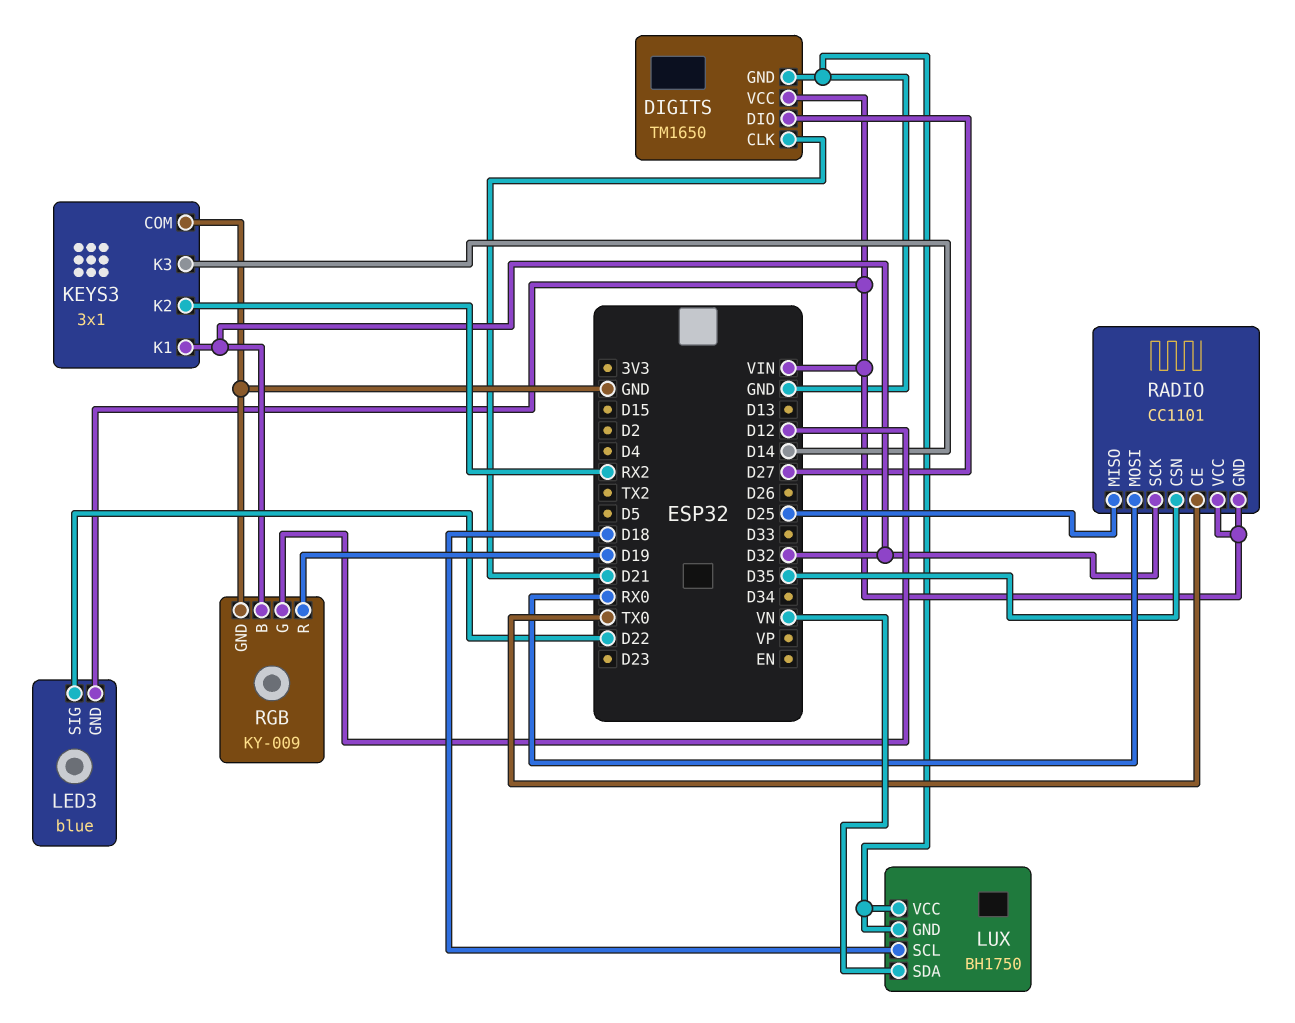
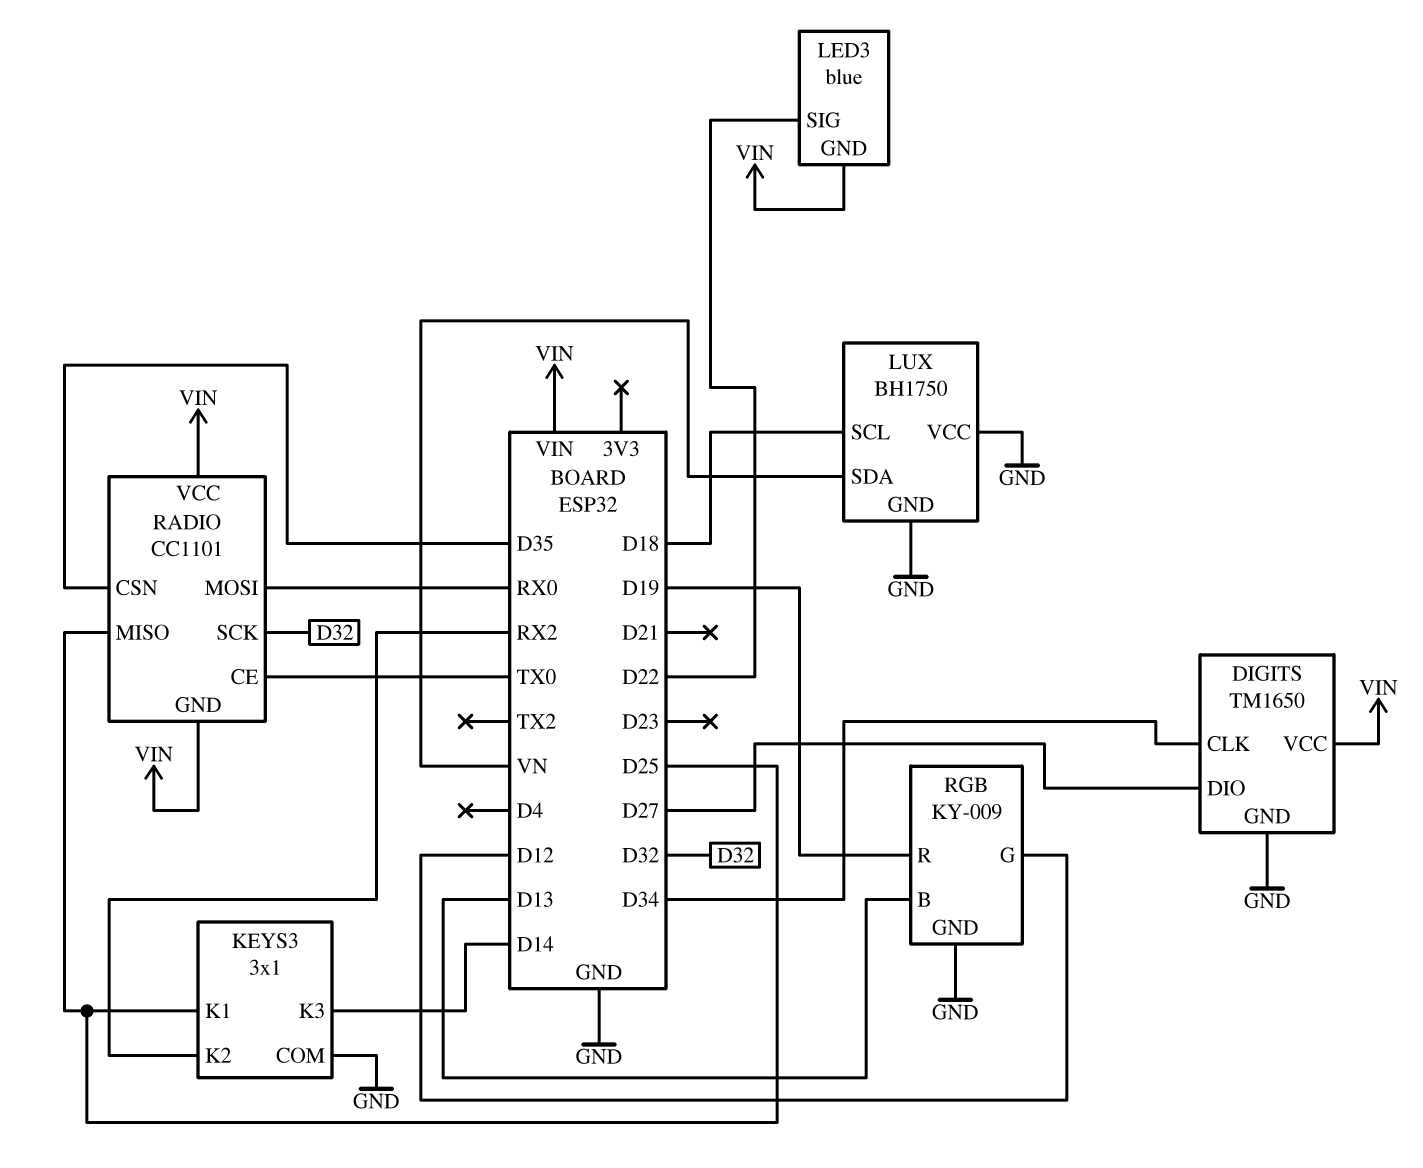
DIGITS pin CLK: D21 -> D34
KEYS3 pin K1: D32 -> D25
RGB pin B: D32 -> D13

